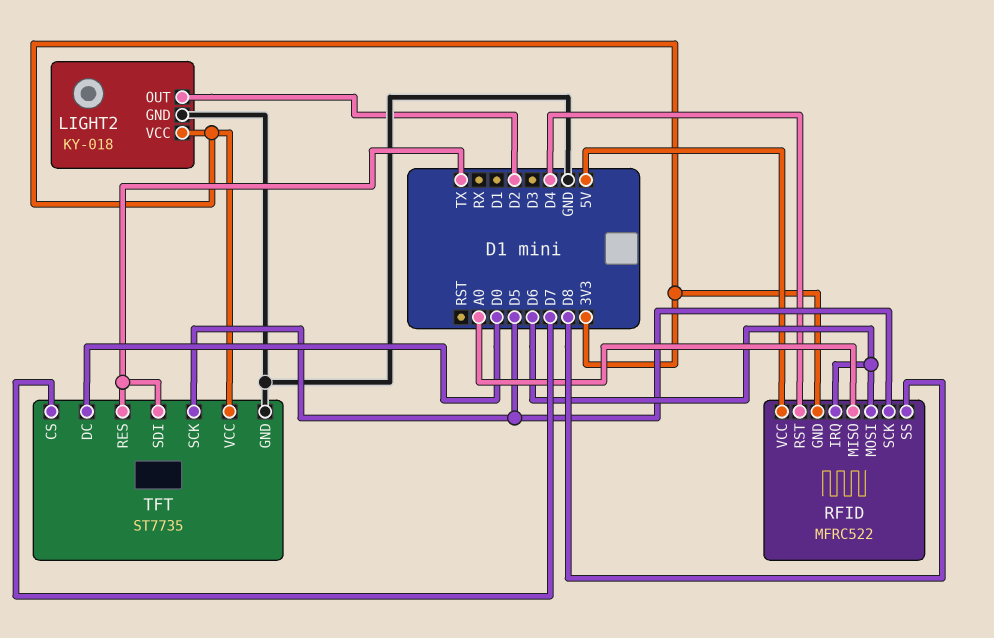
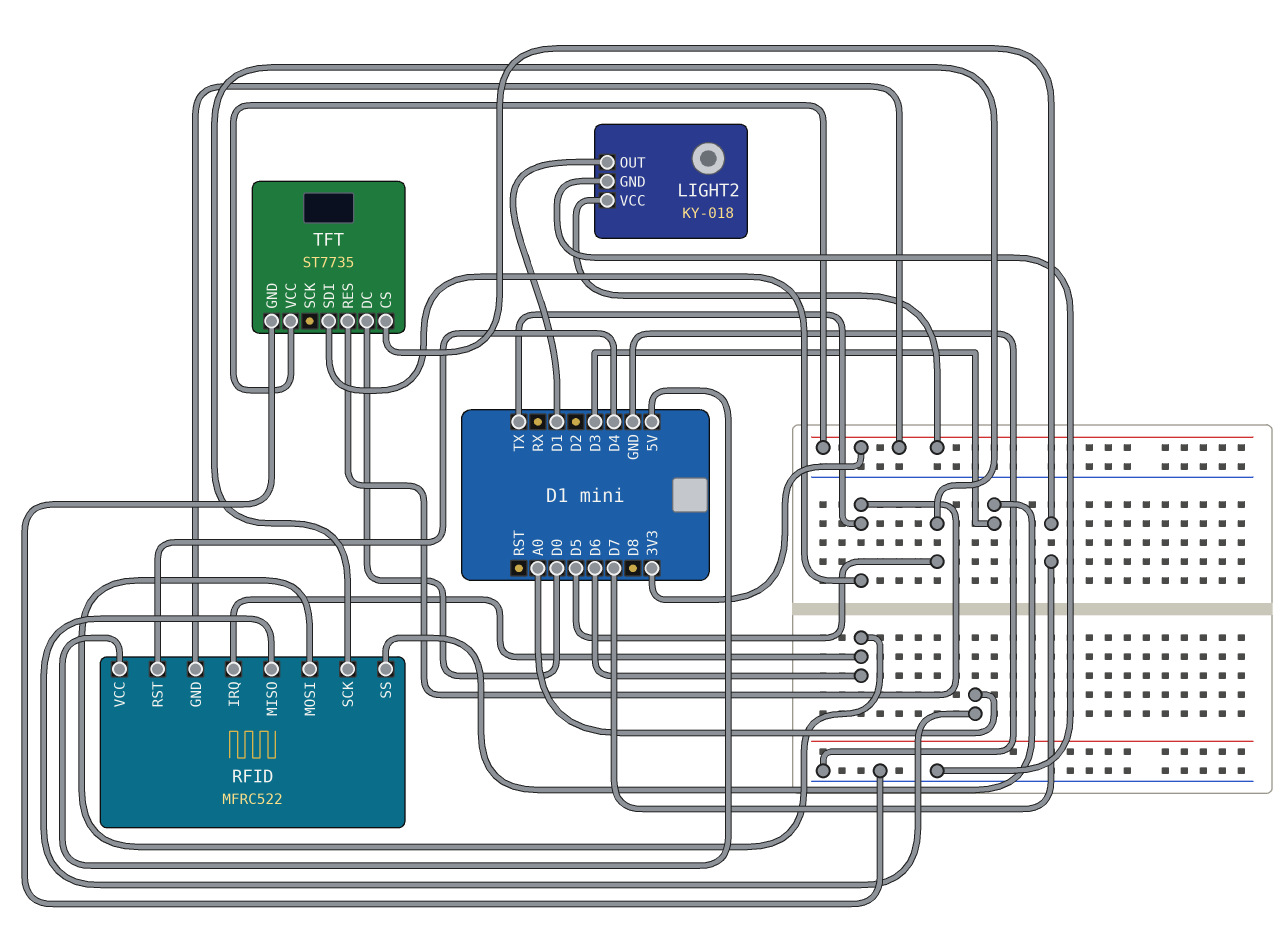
LIGHT2 pin OUT: D2 -> D1
RFID pin SS: D8 -> D3
TFT pin SCK: D5 -> none

